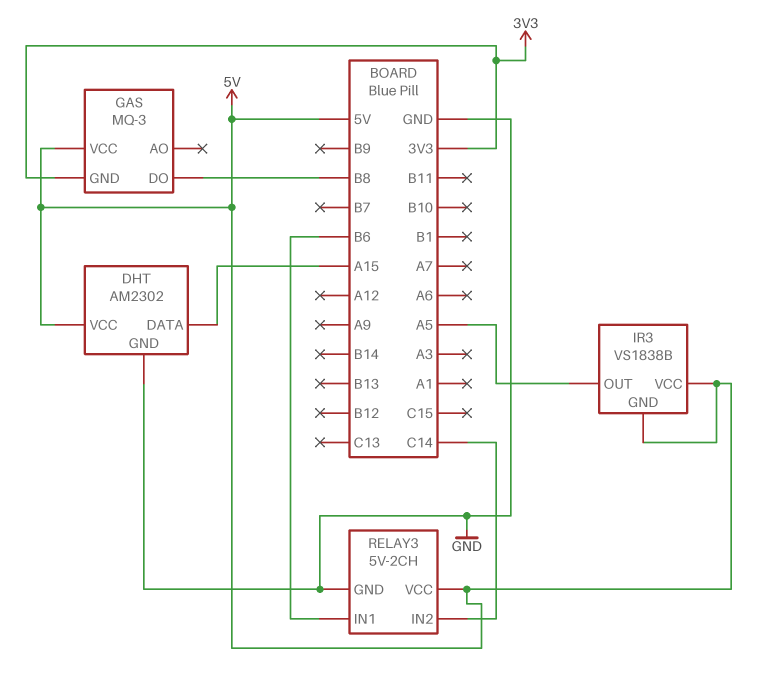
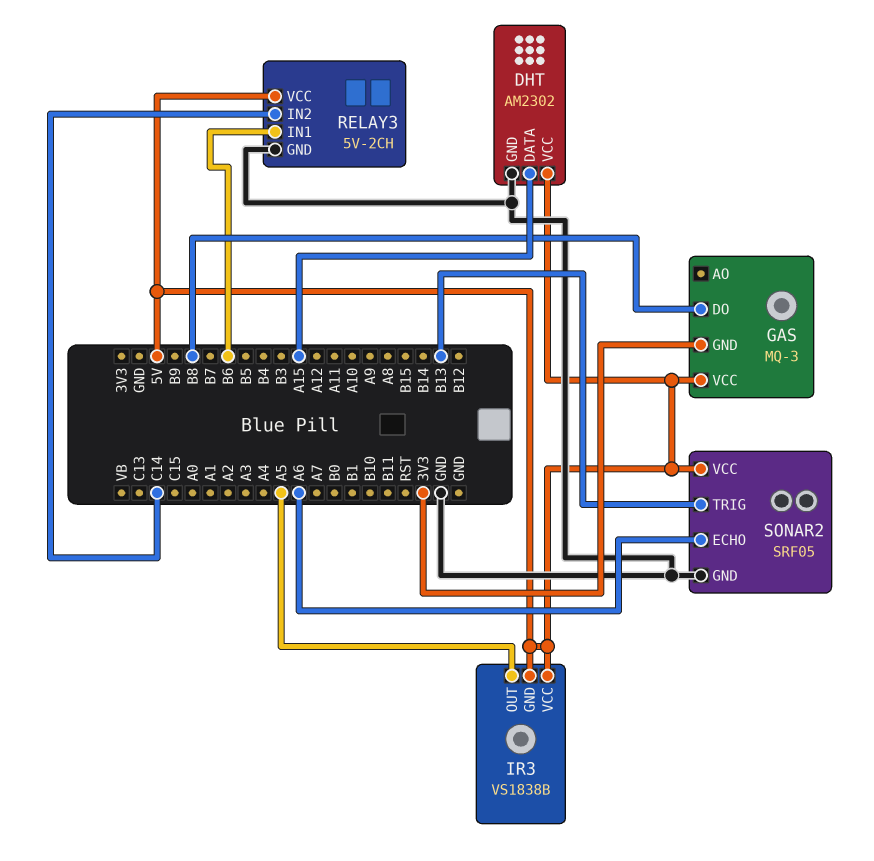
SONAR2: none -> SRF05
SONAR2 pin ECHO: none -> A6
SONAR2 pin GND: none -> GND
SONAR2 pin TRIG: none -> B13
SONAR2 pin VCC: none -> 5V

